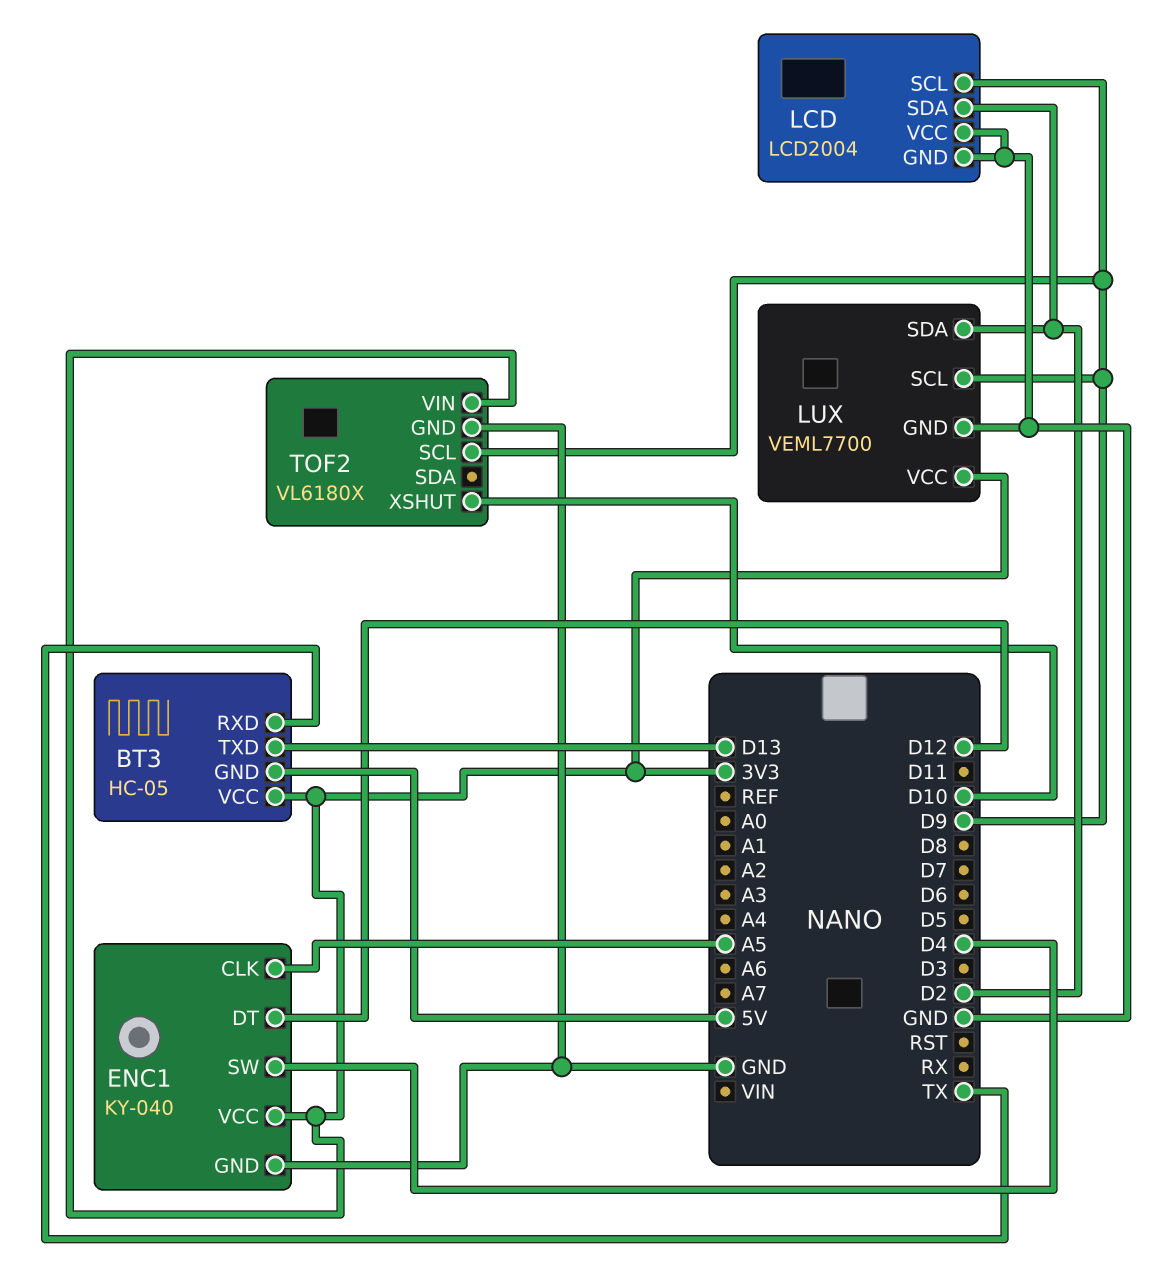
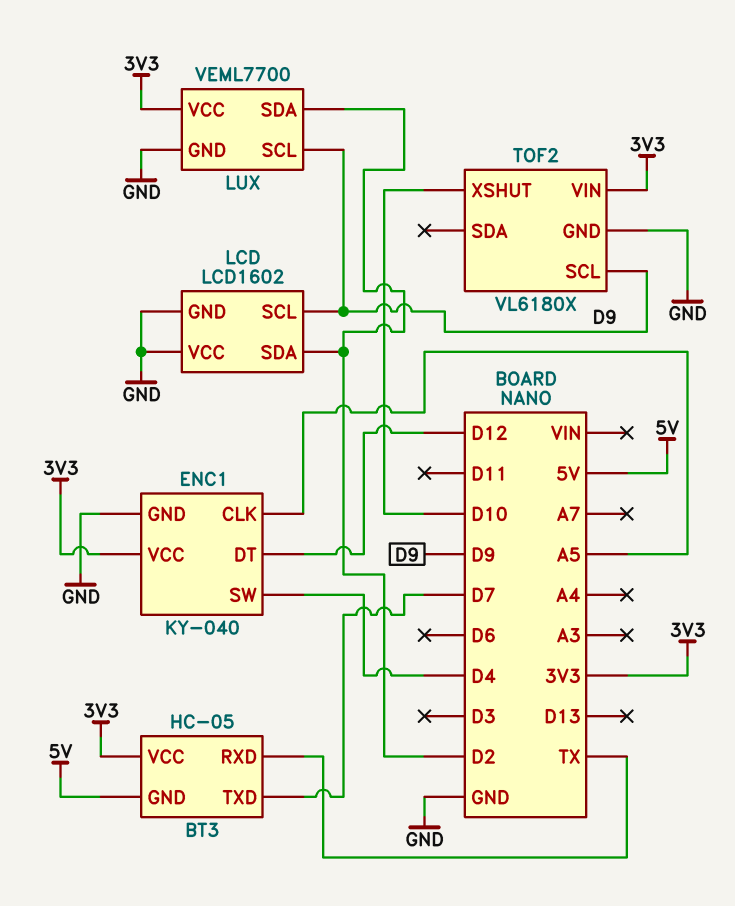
BT3 pin TXD: D13 -> D7
LCD: LCD2004 -> LCD1602

